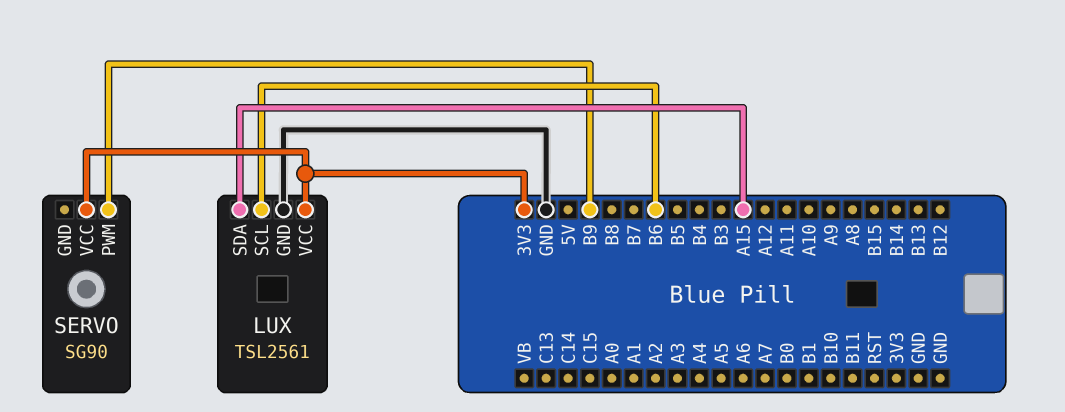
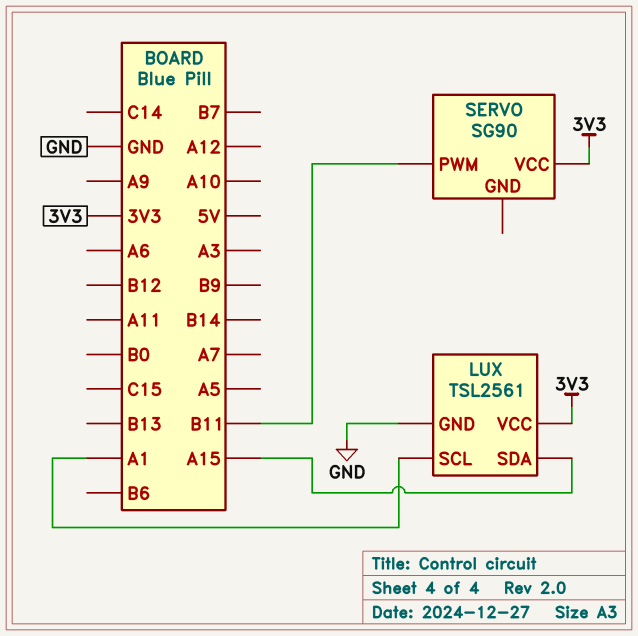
LUX pin SCL: B6 -> A1
SERVO pin PWM: B9 -> B11

